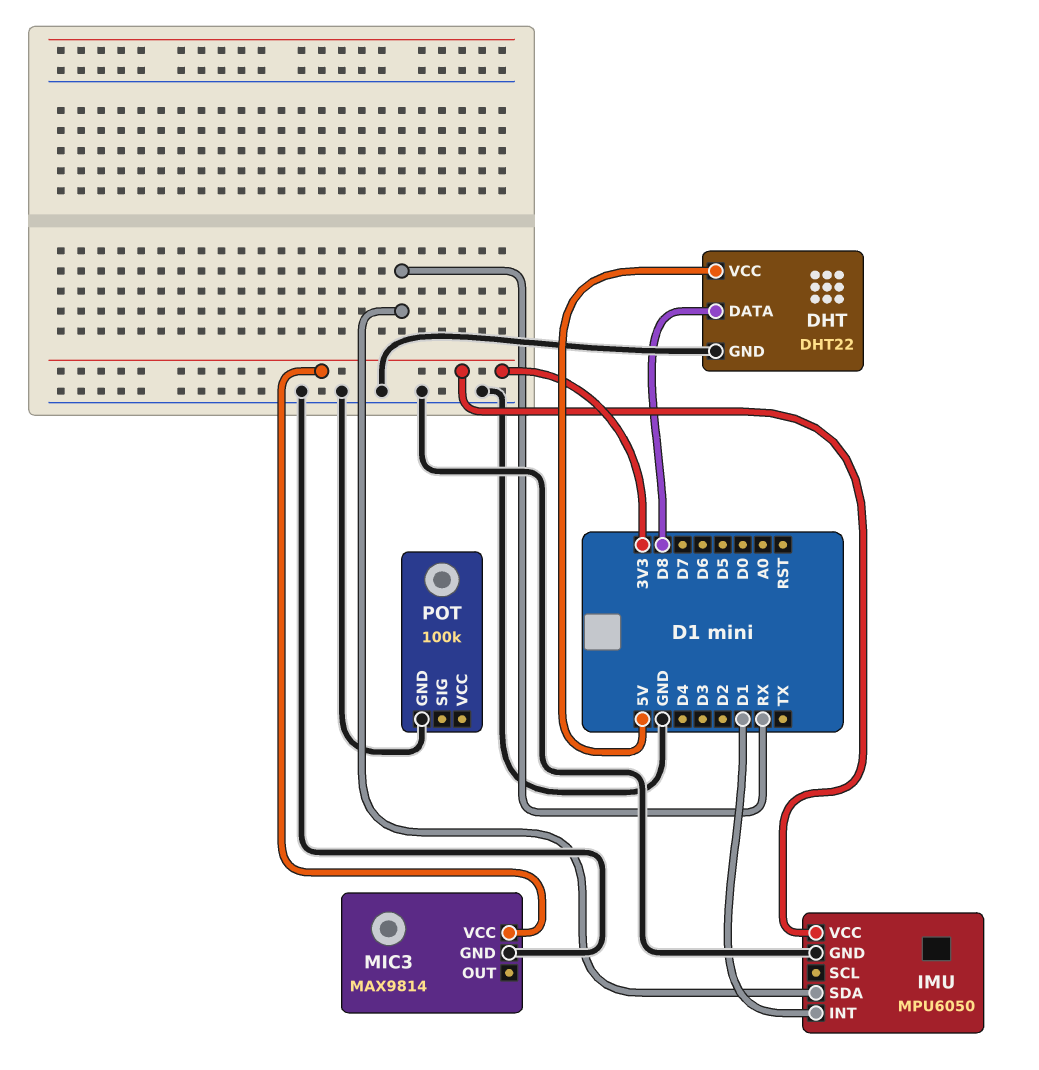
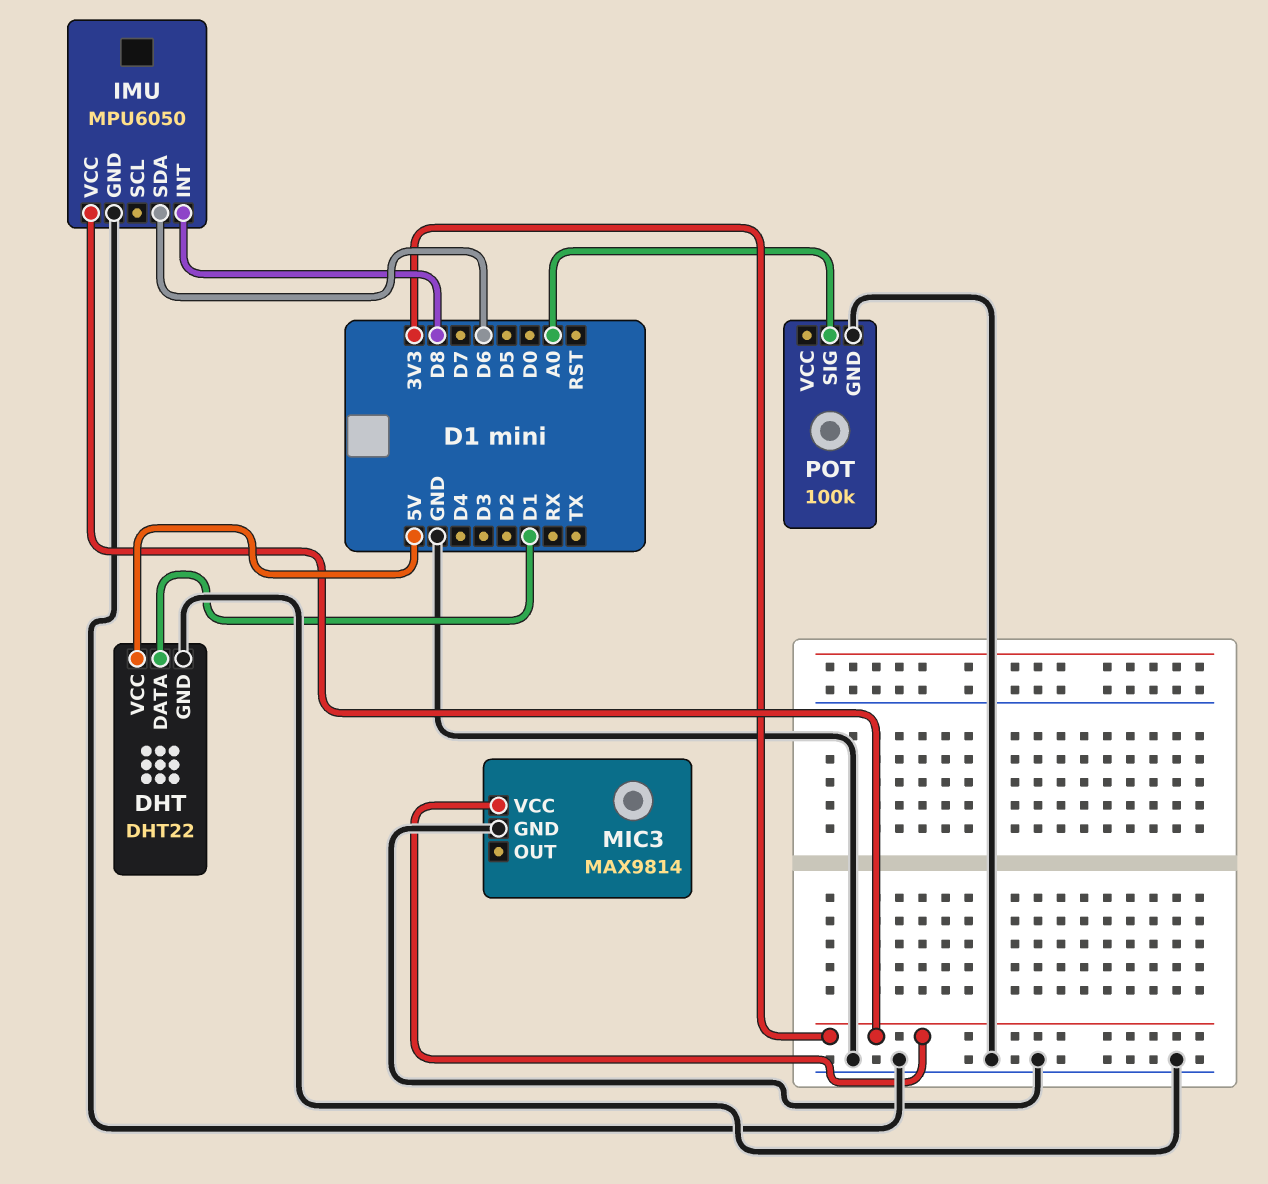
DHT pin DATA: D8 -> D1
IMU pin INT: D1 -> D8
IMU pin SDA: RX -> D6
POT pin SIG: none -> A0

